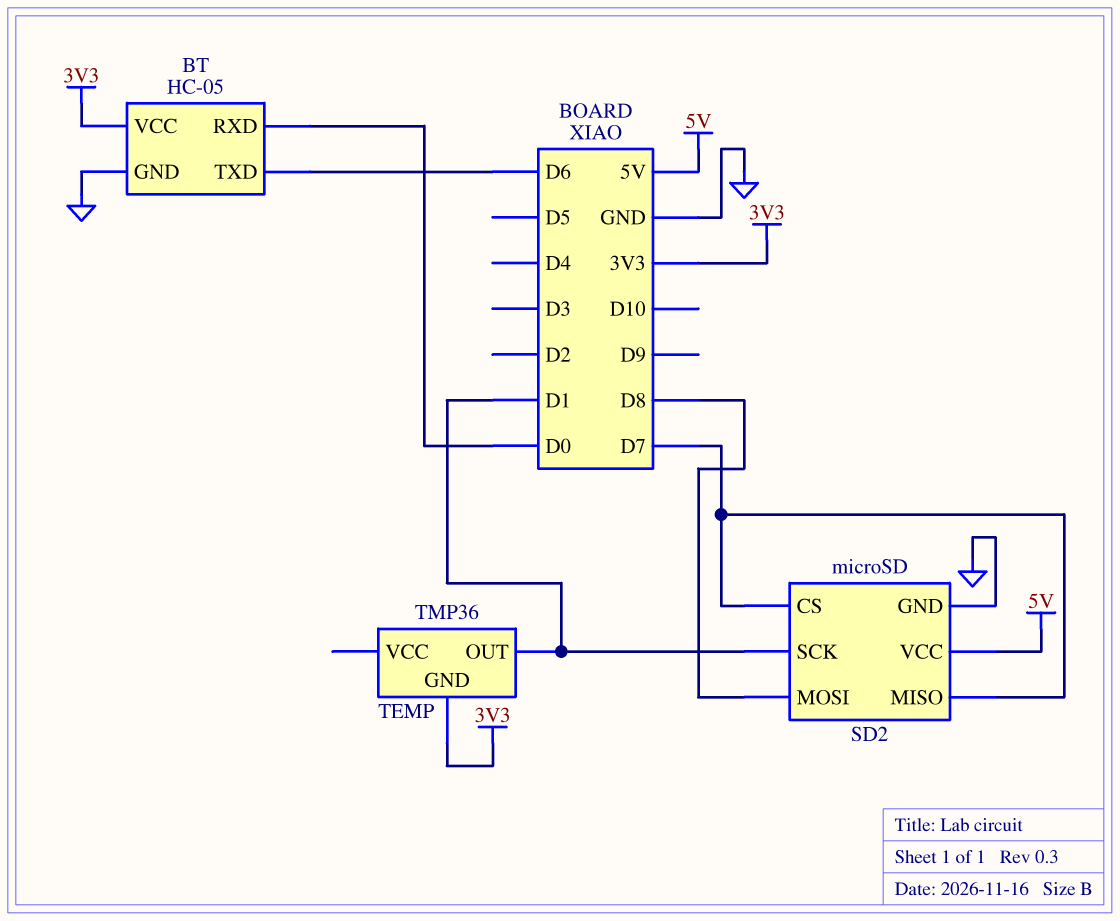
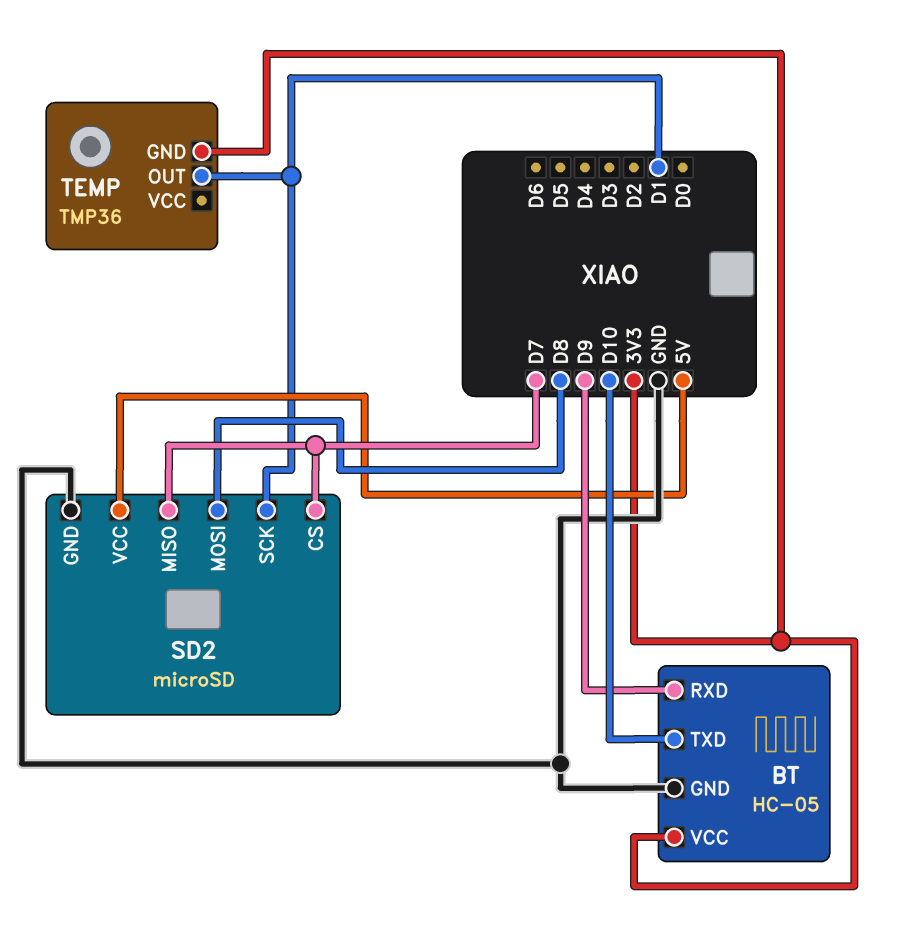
BT pin RXD: D0 -> D9
BT pin TXD: D6 -> D10

